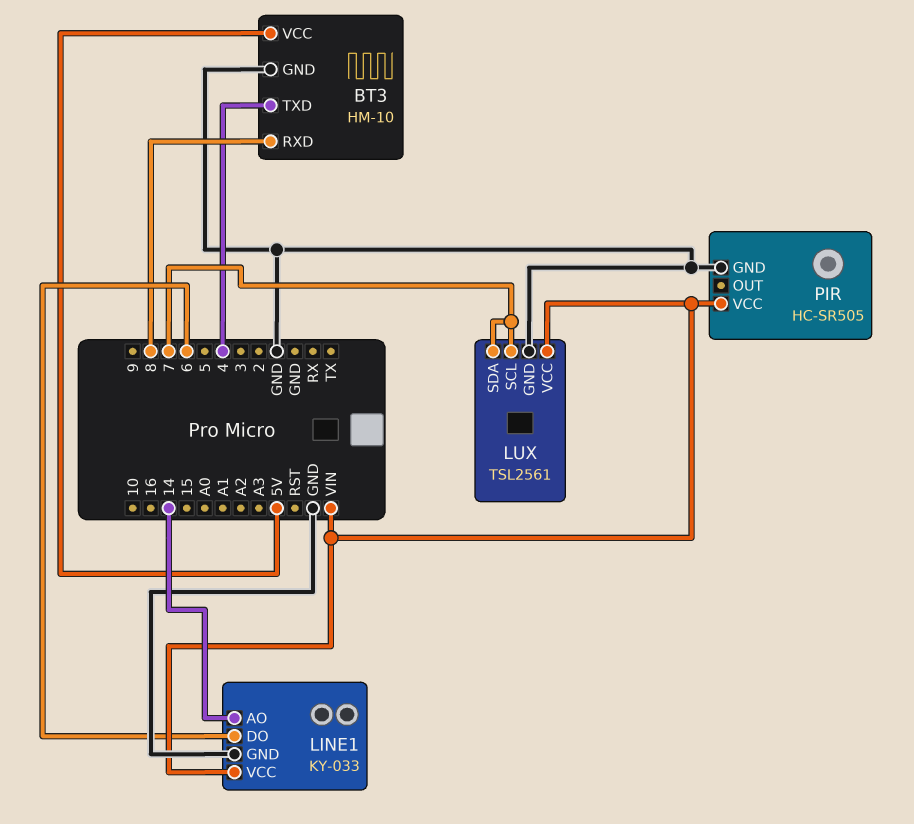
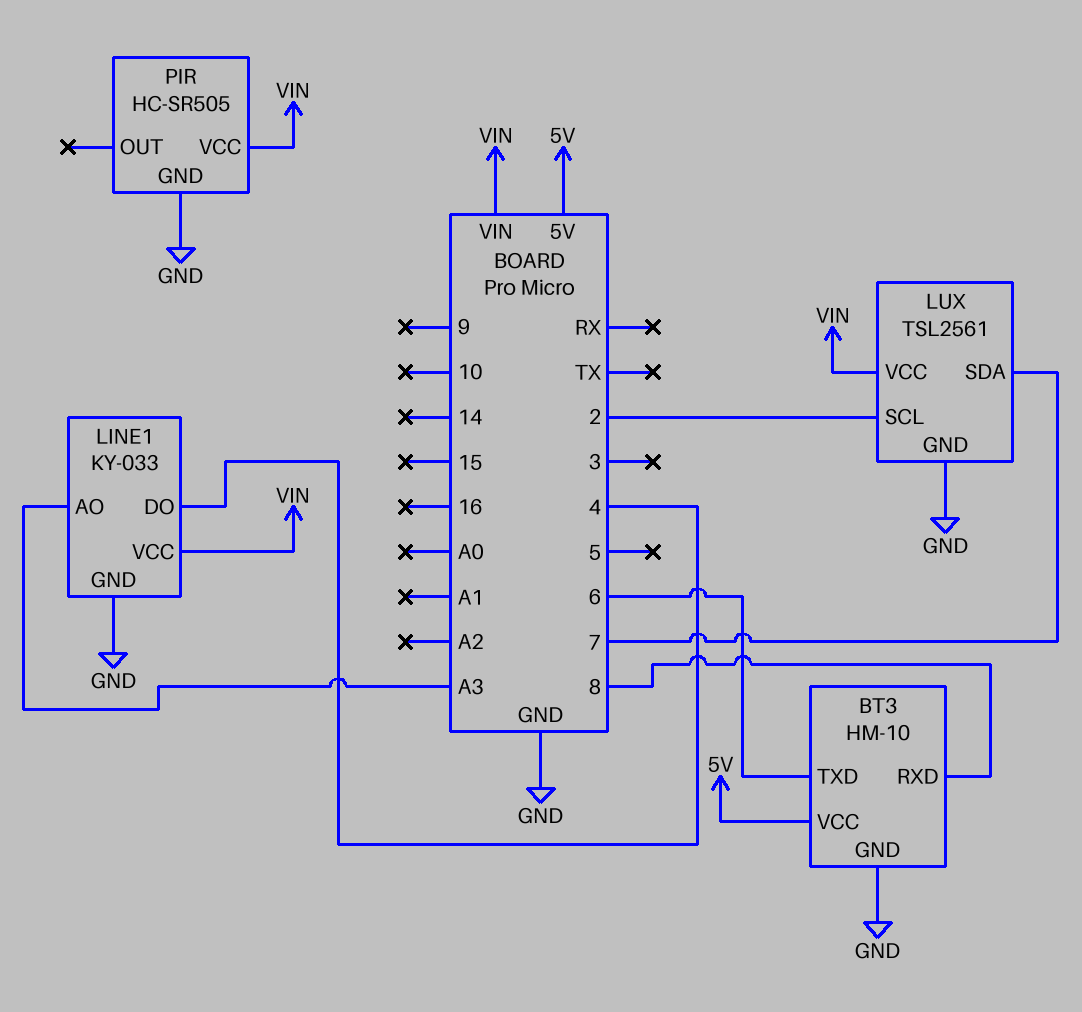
BT3 pin TXD: 4 -> 6
LINE1 pin AO: 14 -> A3
LINE1 pin DO: 6 -> 4
LUX pin SCL: 7 -> 2

